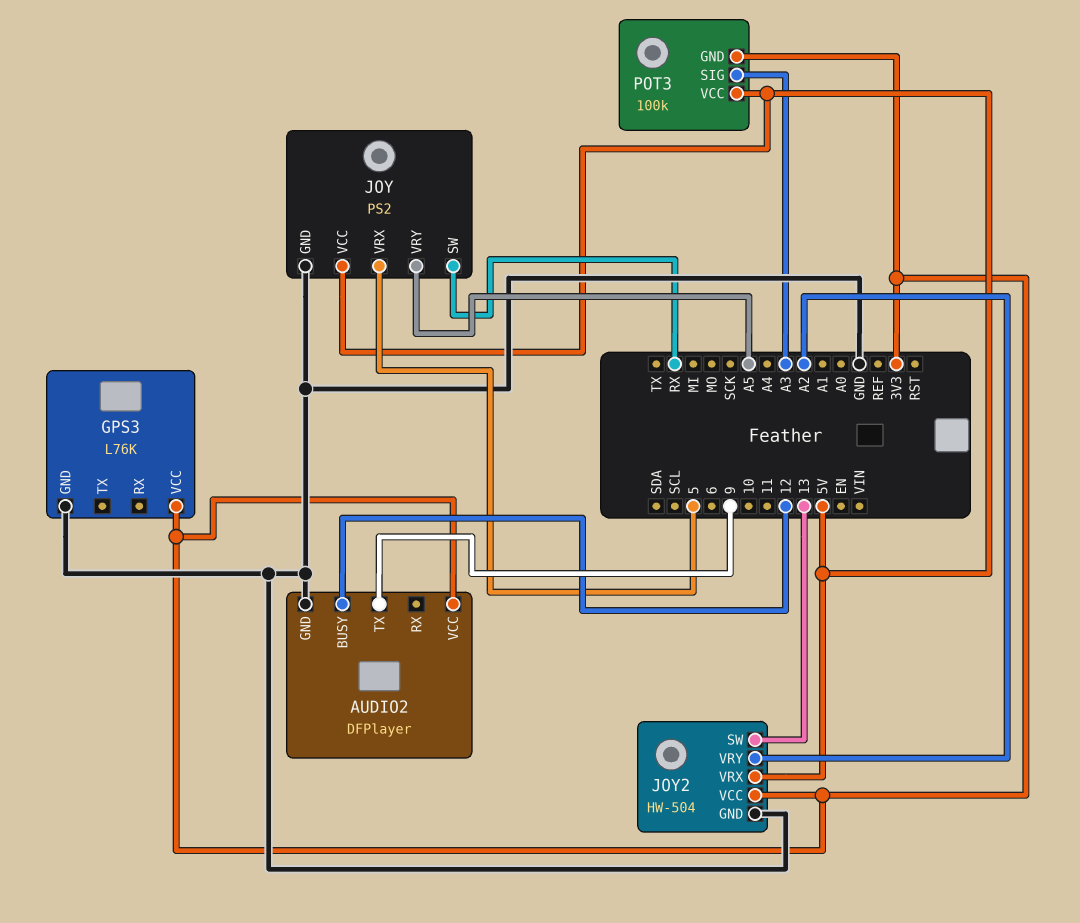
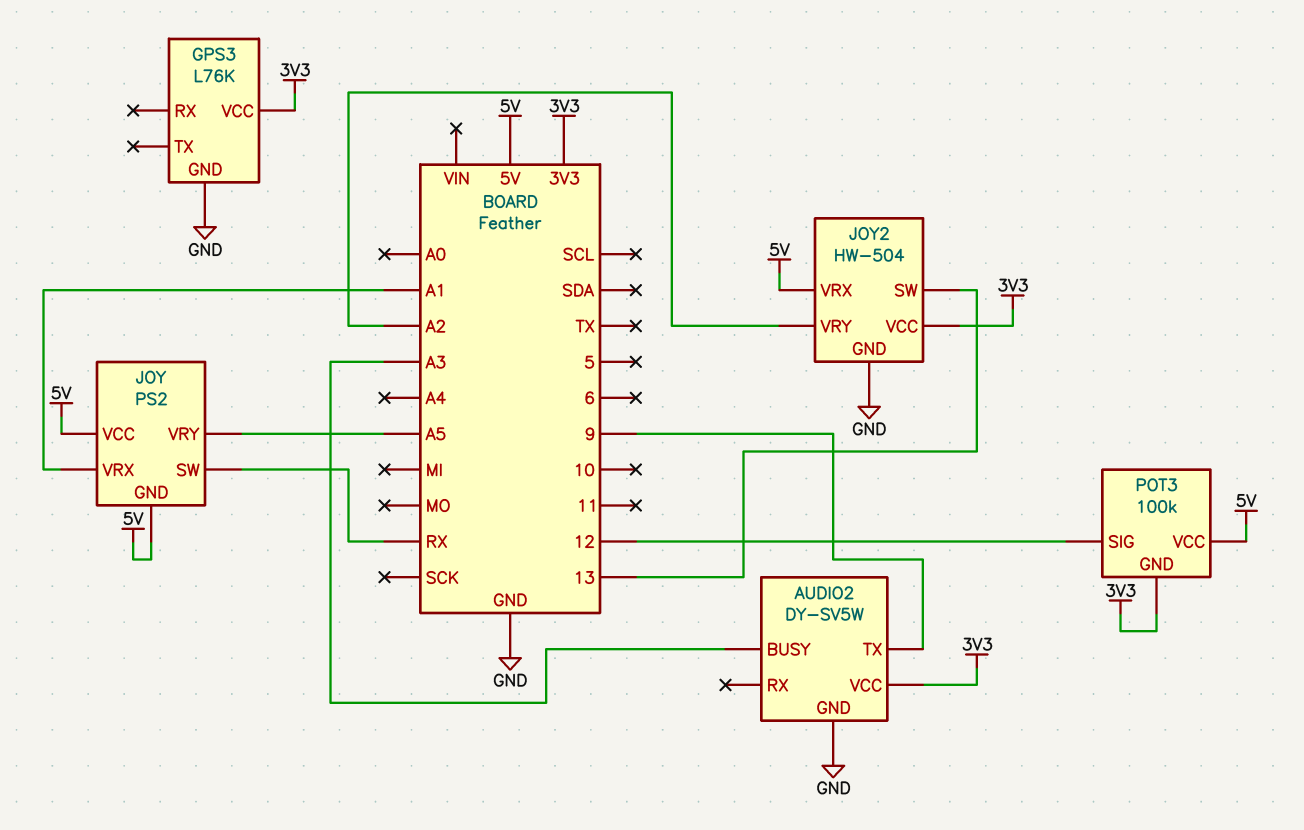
AUDIO2: DFPlayer -> DY-SV5W
AUDIO2 pin BUSY: 12 -> A3
JOY pin GND: GND -> 5V
JOY pin VRX: 5 -> A1
POT3 pin SIG: A3 -> 12

